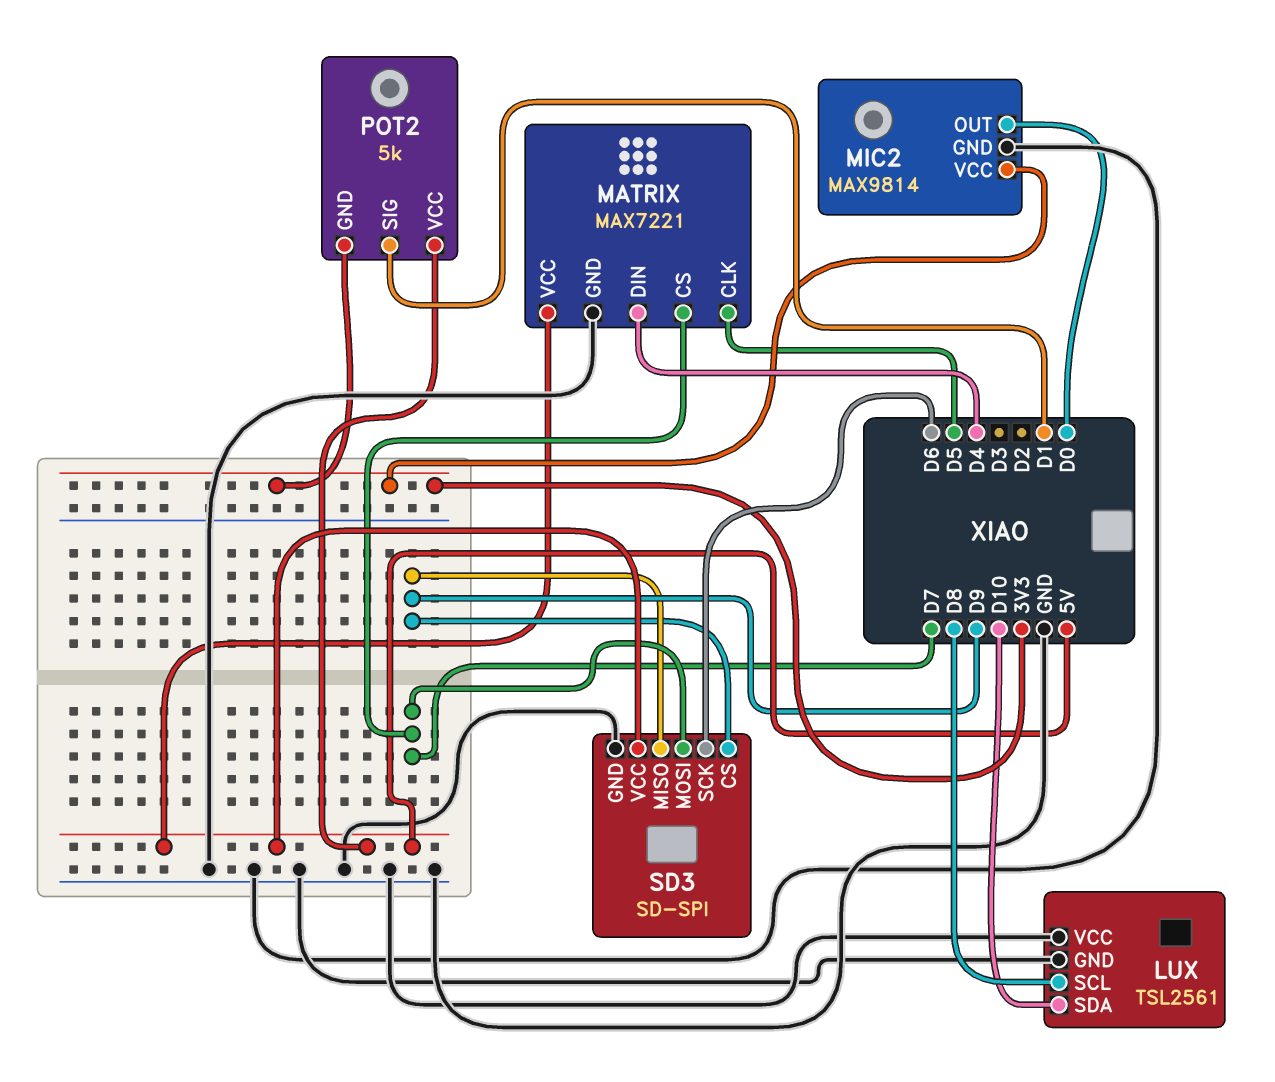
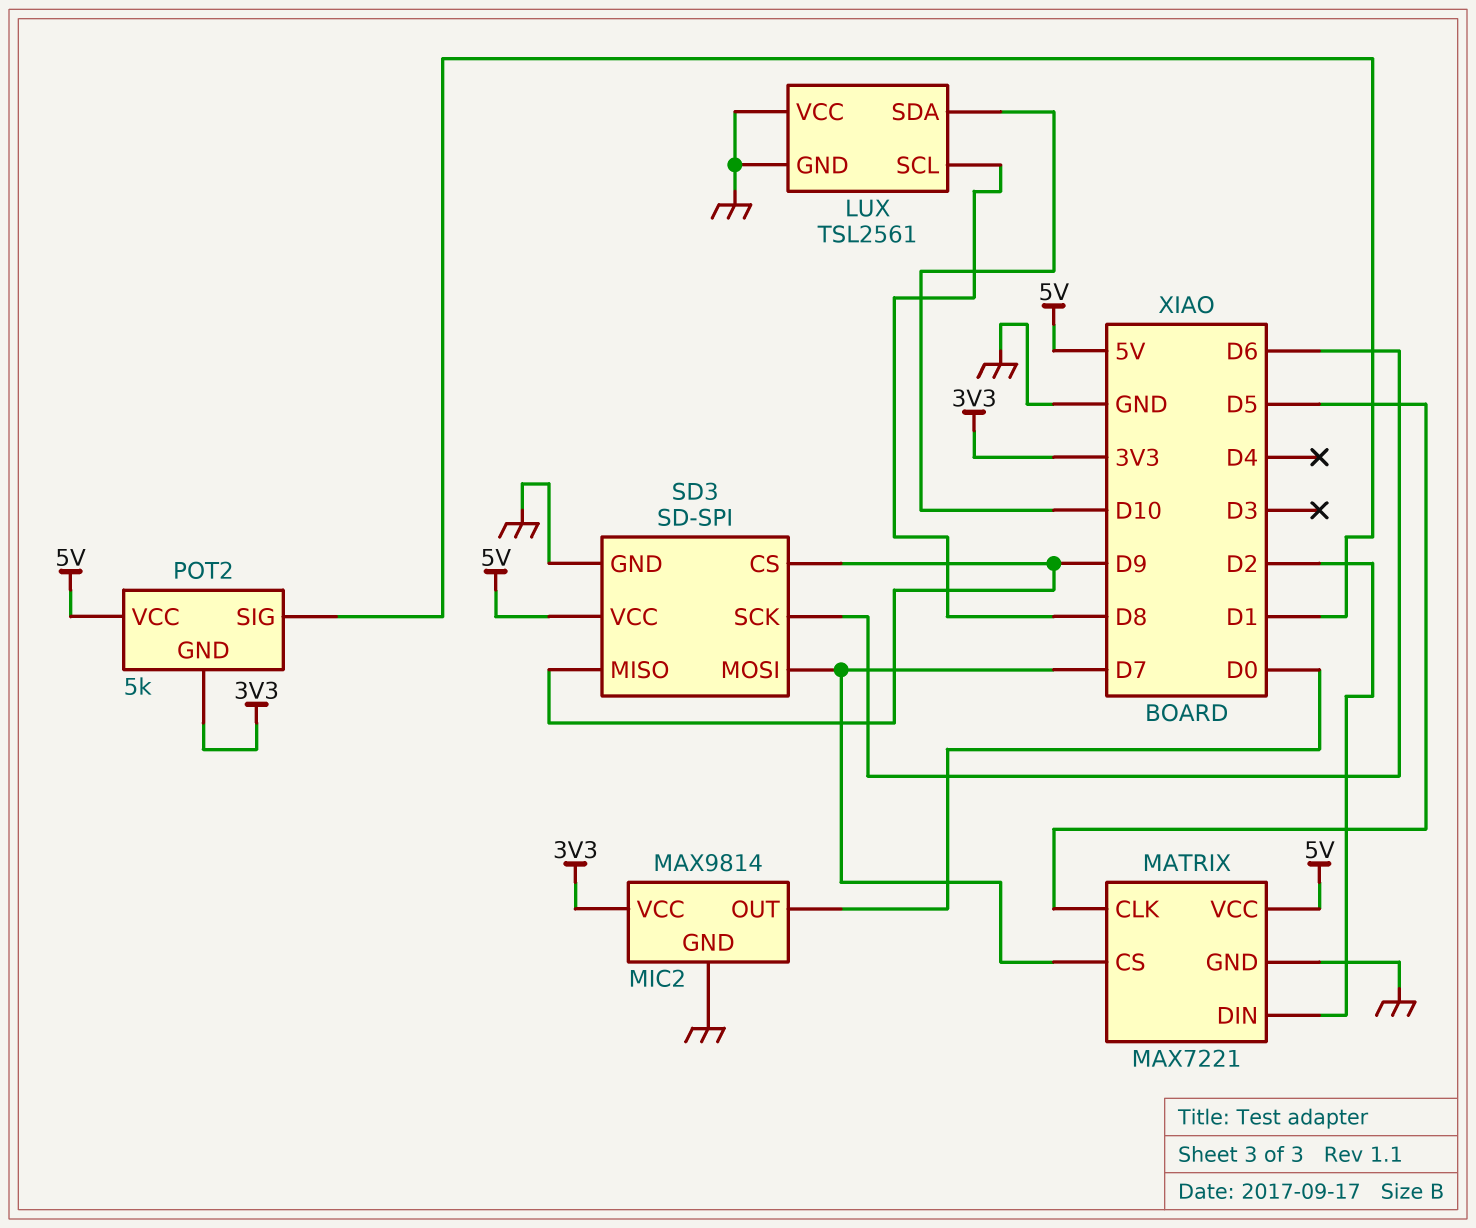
MATRIX pin DIN: D4 -> D2

